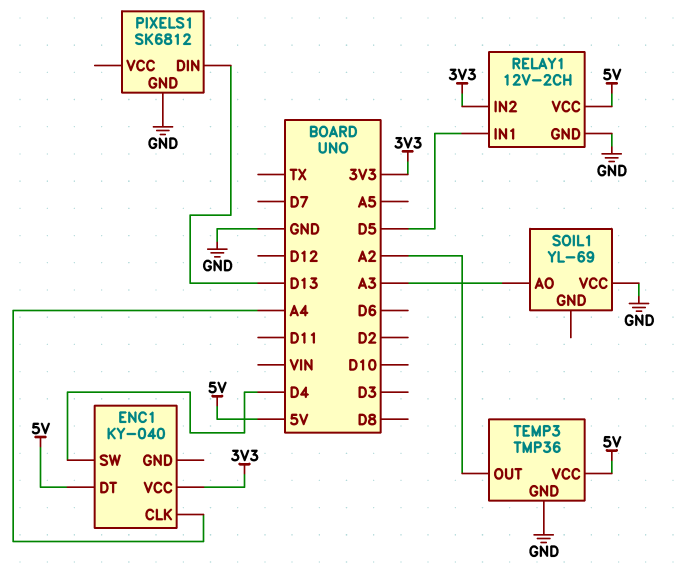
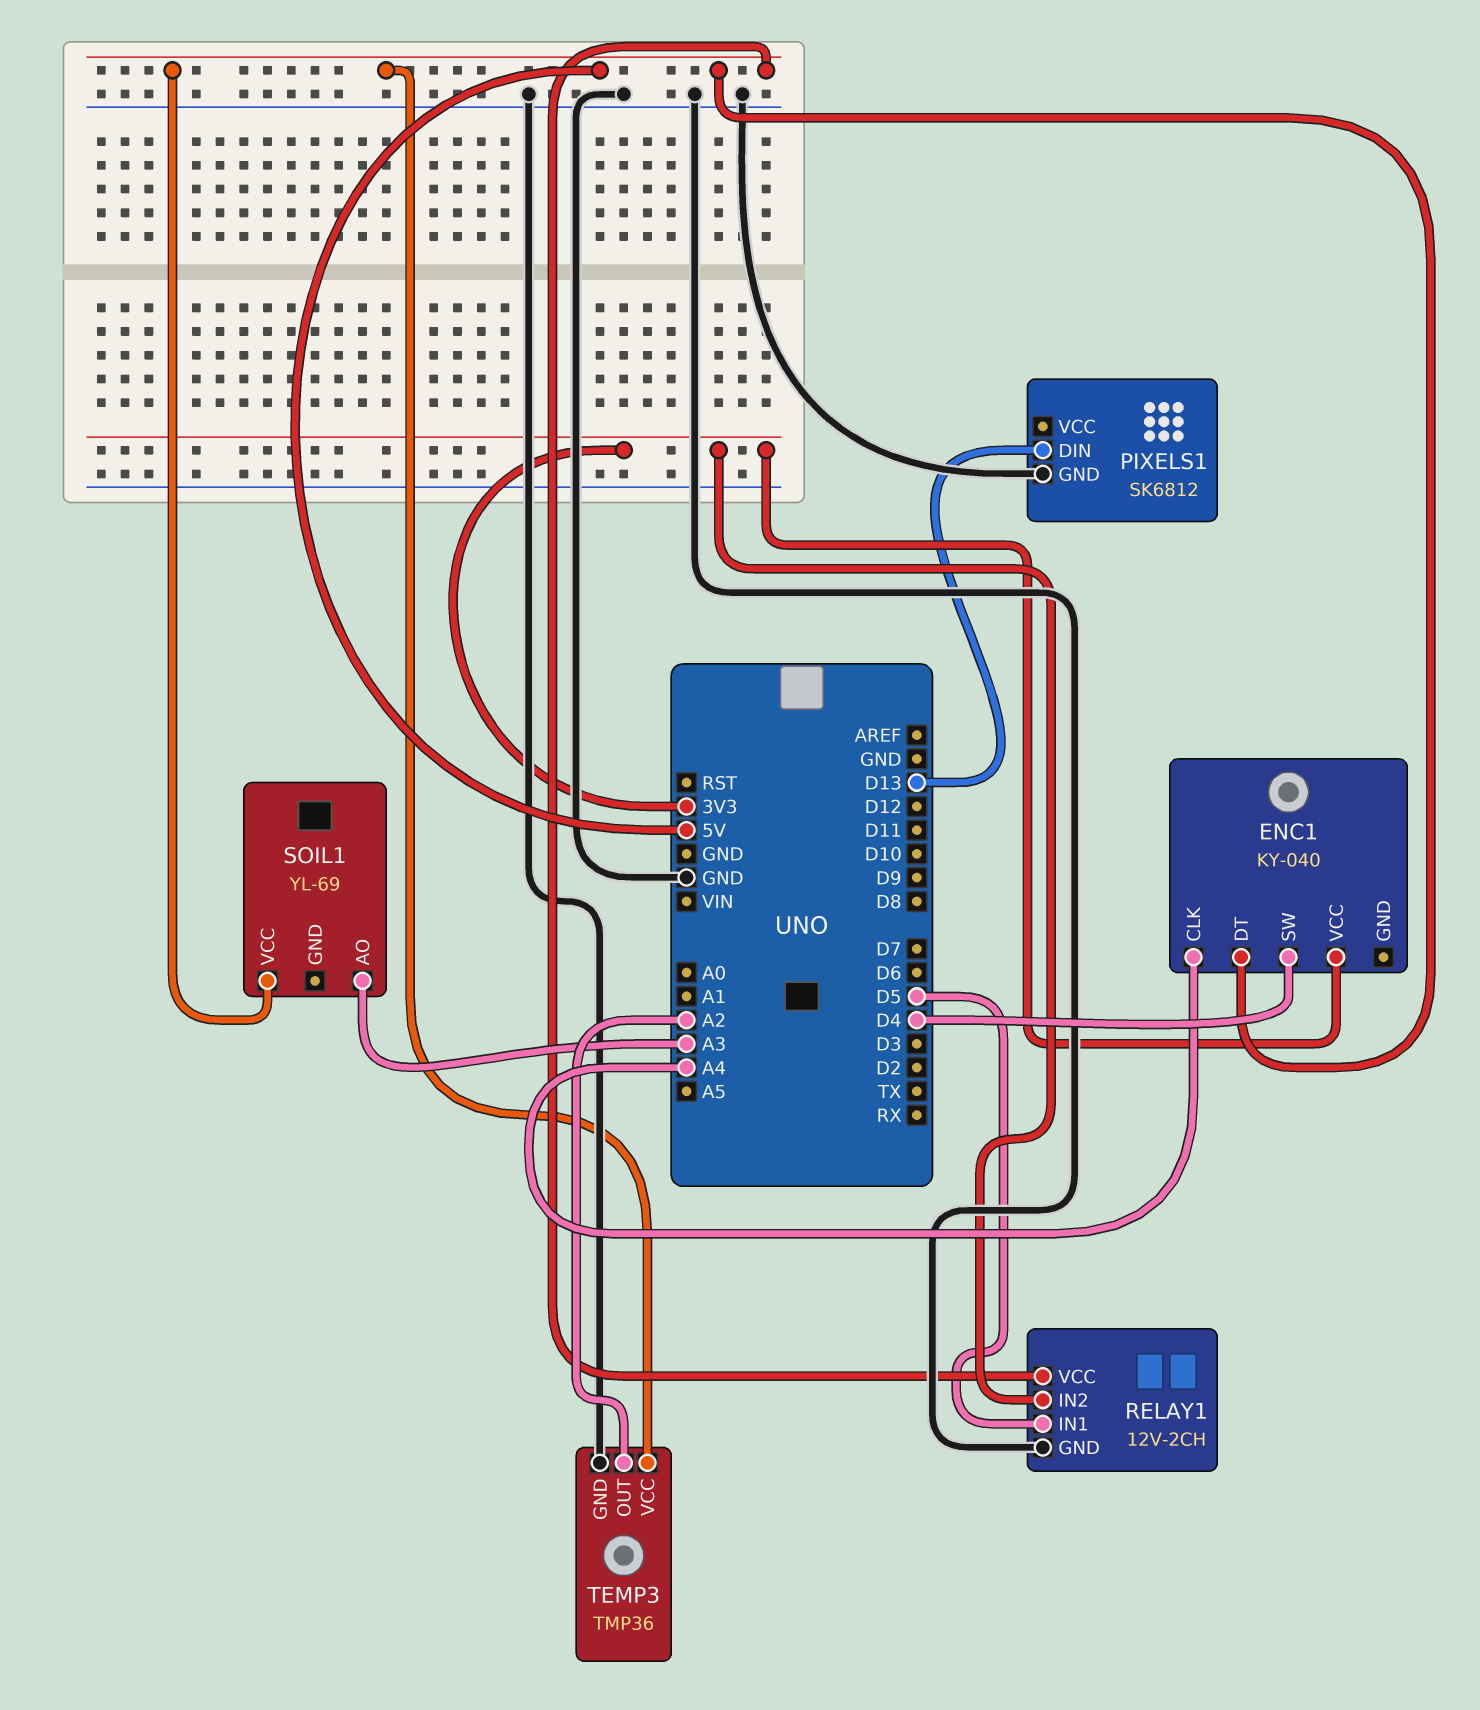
SOIL1 pin VCC: GND -> 5V

